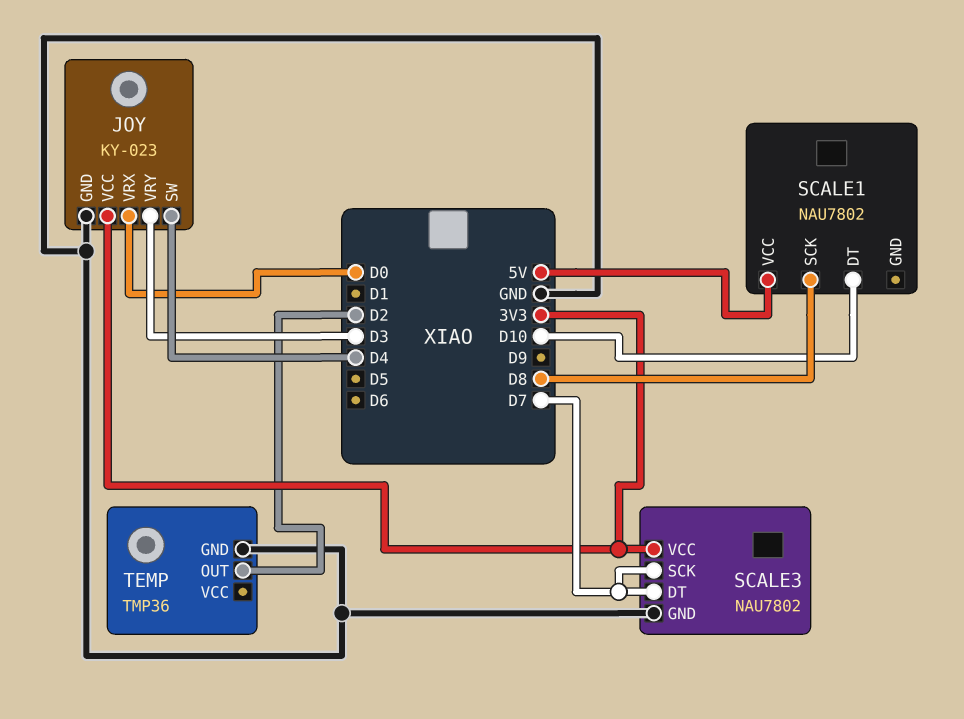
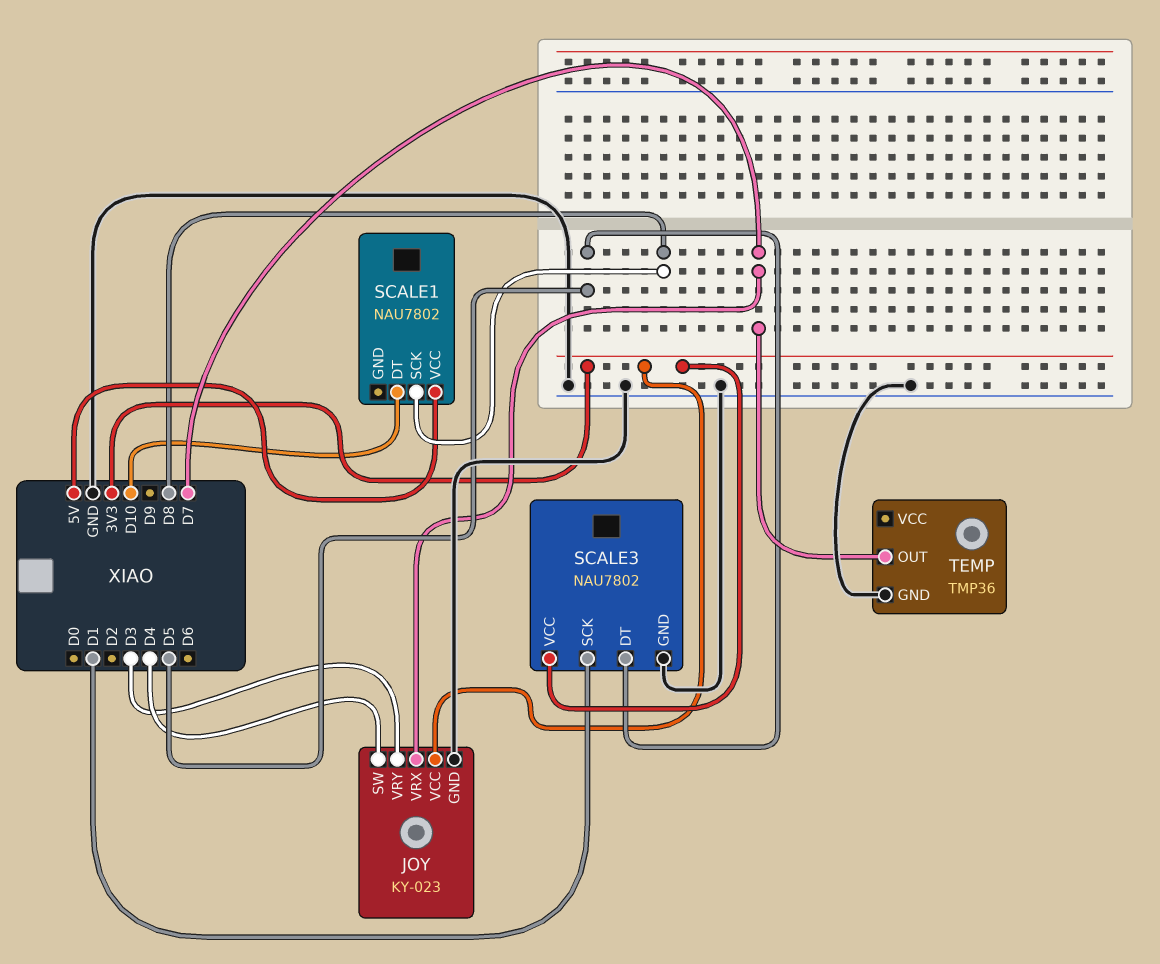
JOY pin VRX: D0 -> D7
SCALE3 pin DT: D7 -> D5
SCALE3 pin SCK: D7 -> D1
TEMP pin OUT: D2 -> D7

